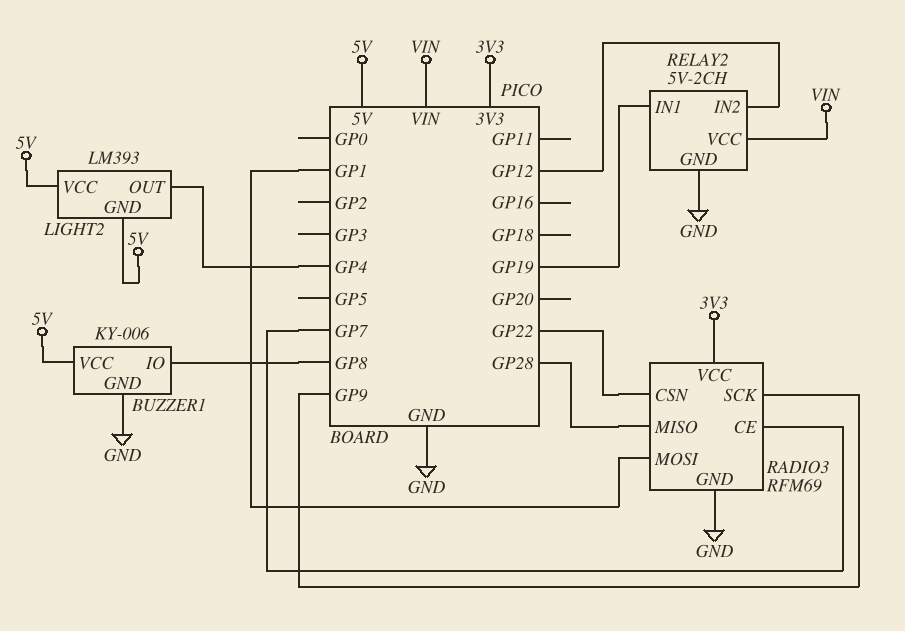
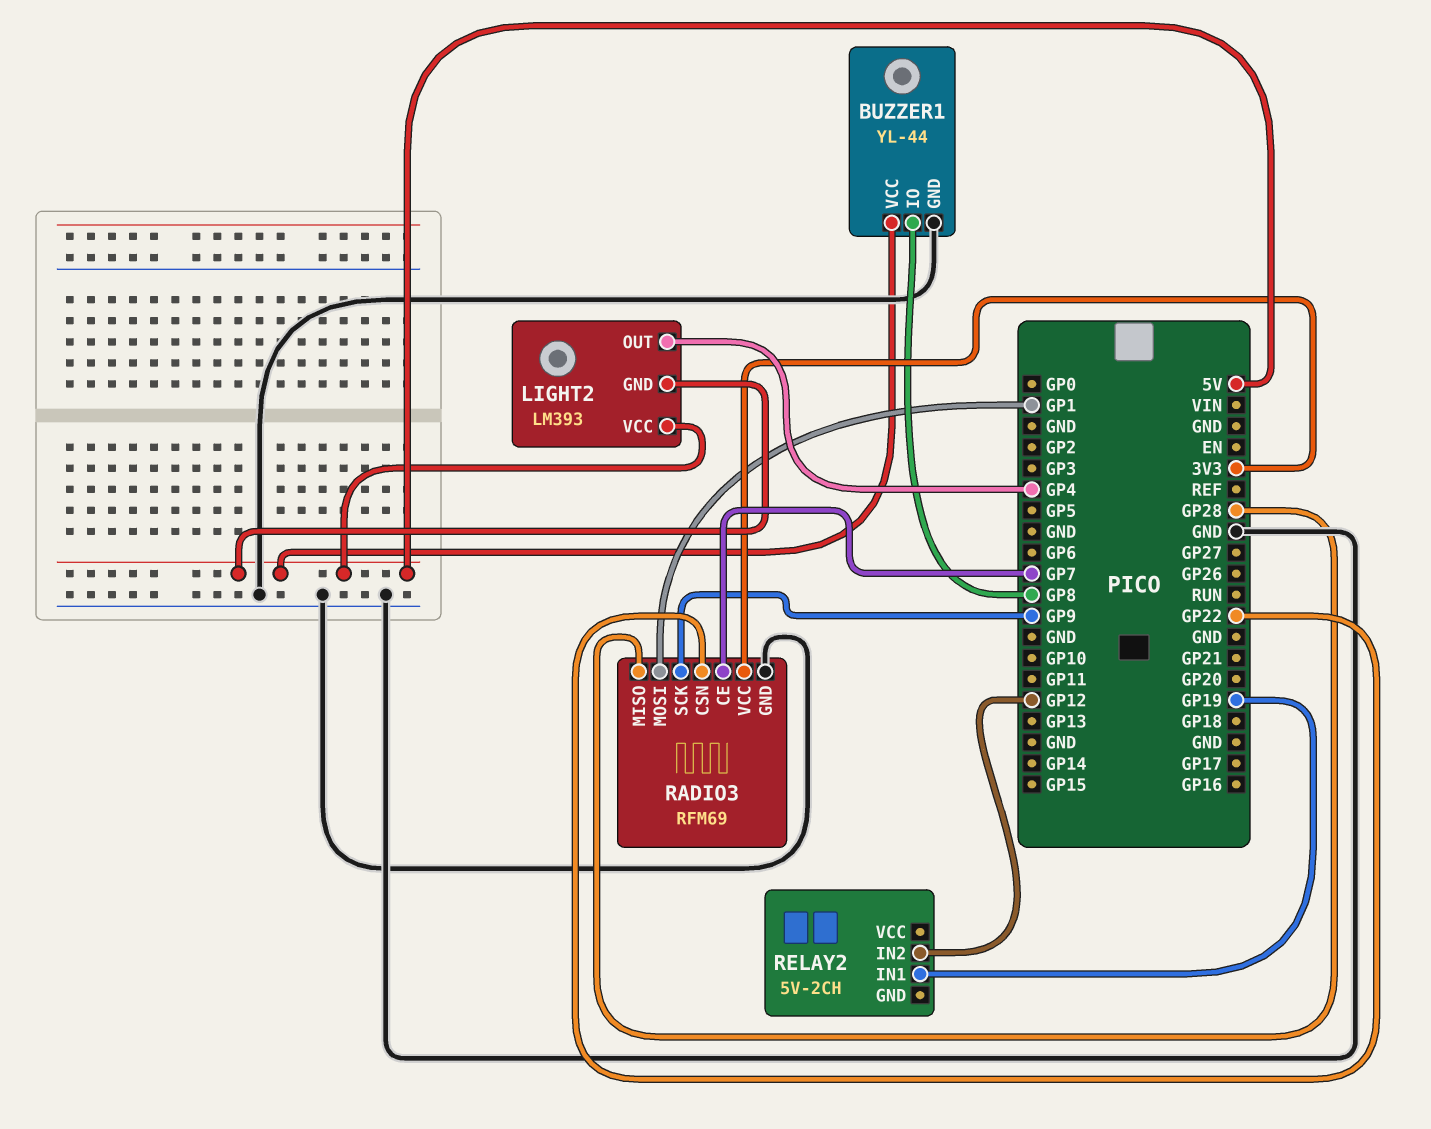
BUZZER1: KY-006 -> YL-44
RELAY2 pin GND: GND -> none
RELAY2 pin VCC: VIN -> none

